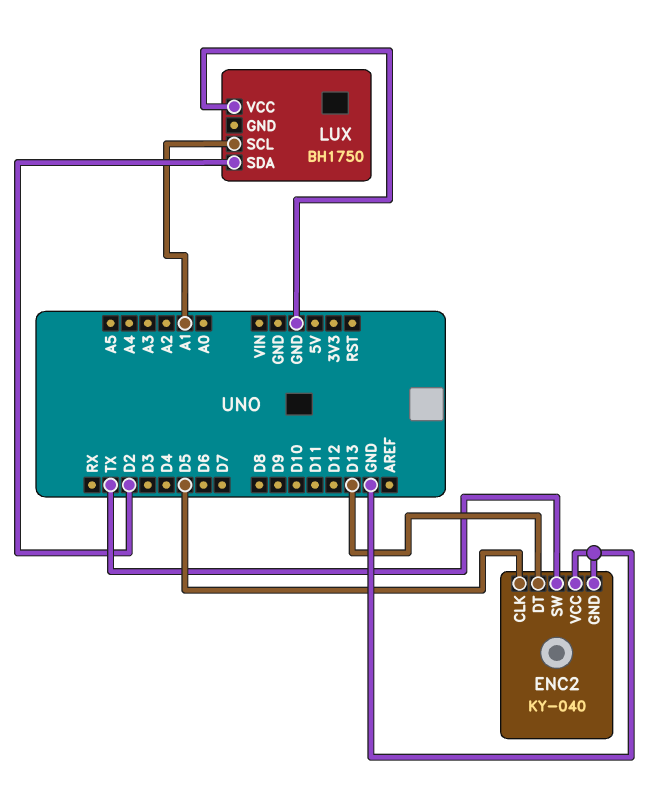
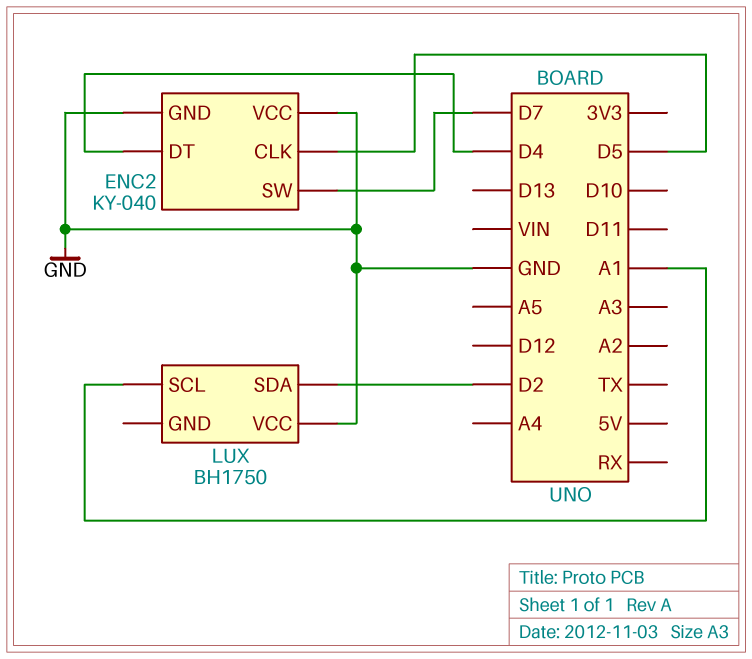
ENC2 pin DT: D13 -> D4
ENC2 pin SW: TX -> D7

